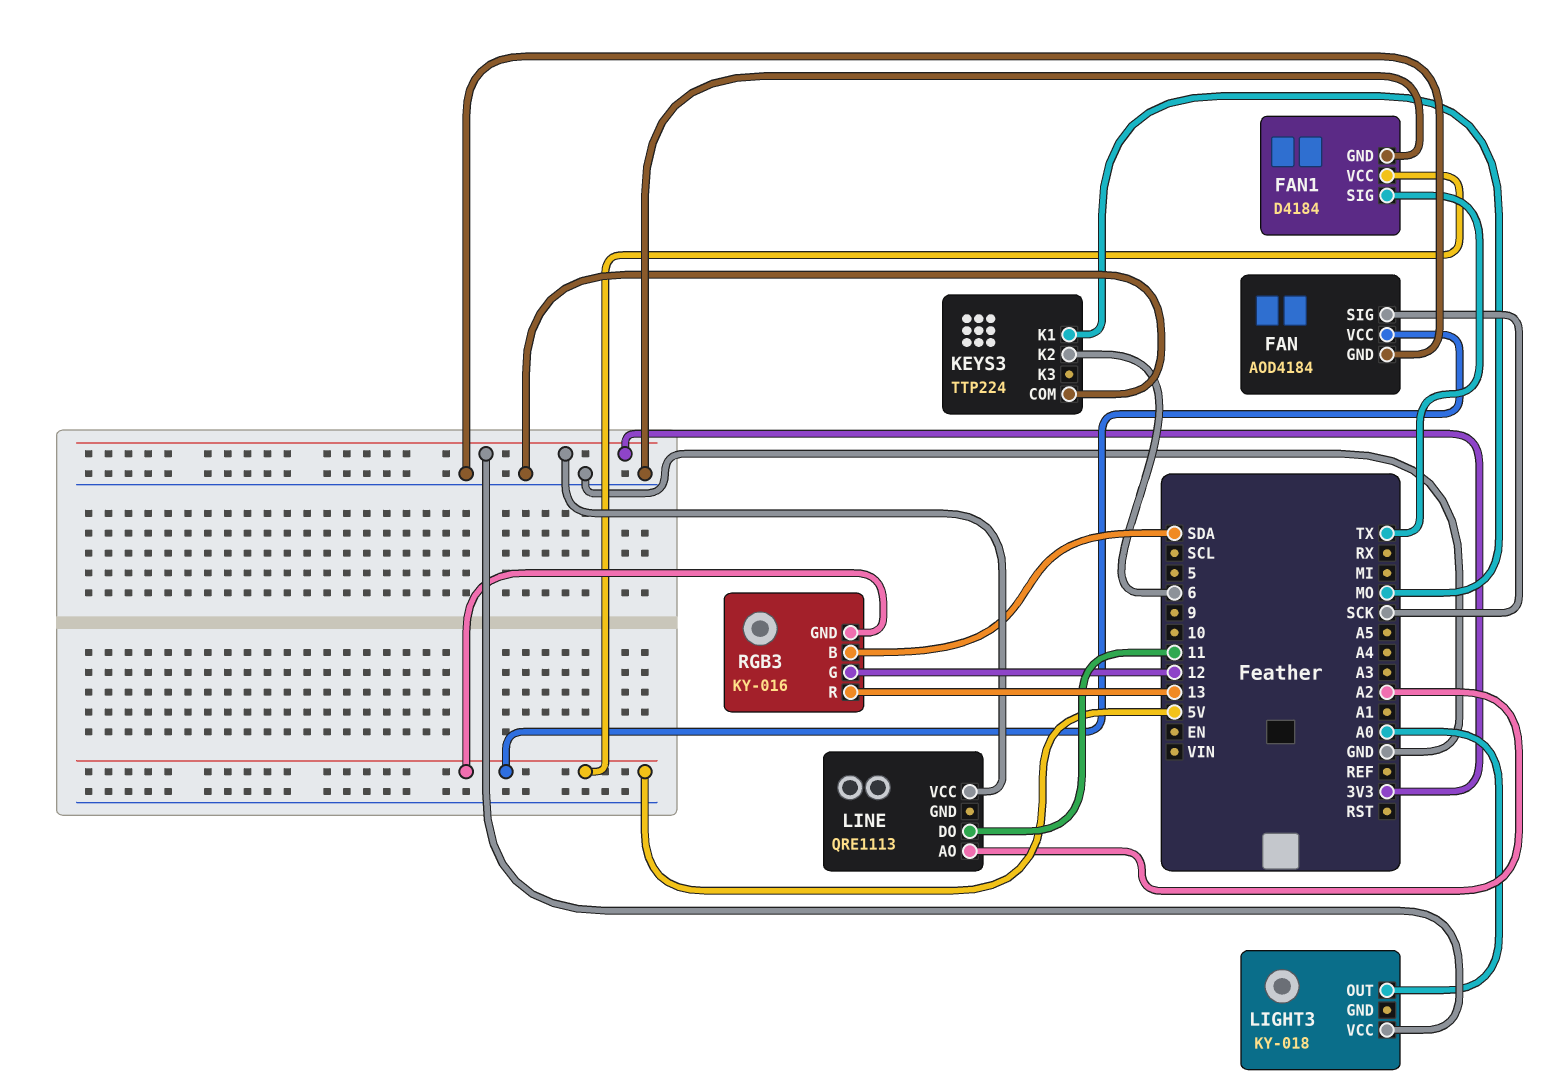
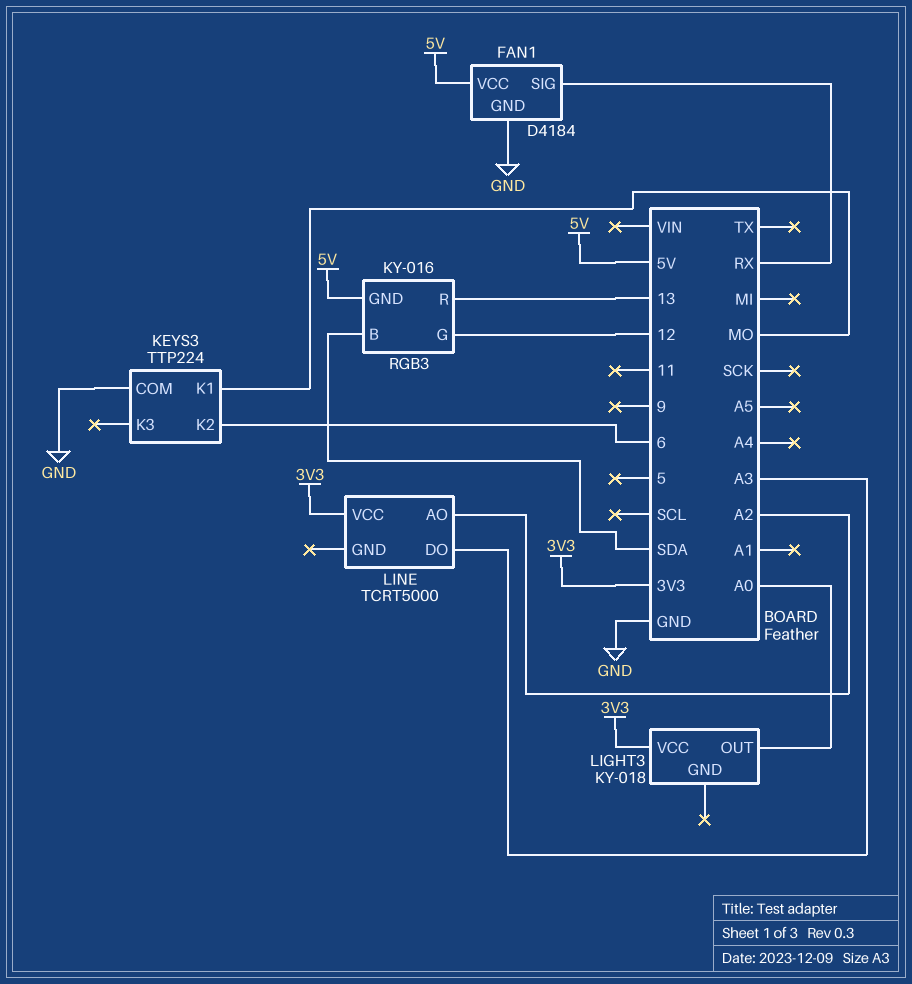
FAN: AOD4184 -> none
FAN pin GND: GND -> none
FAN pin SIG: SCK -> none
FAN pin VCC: 5V -> none
FAN1 pin SIG: TX -> RX
LINE: QRE1113 -> TCRT5000
LINE pin DO: 11 -> A3

